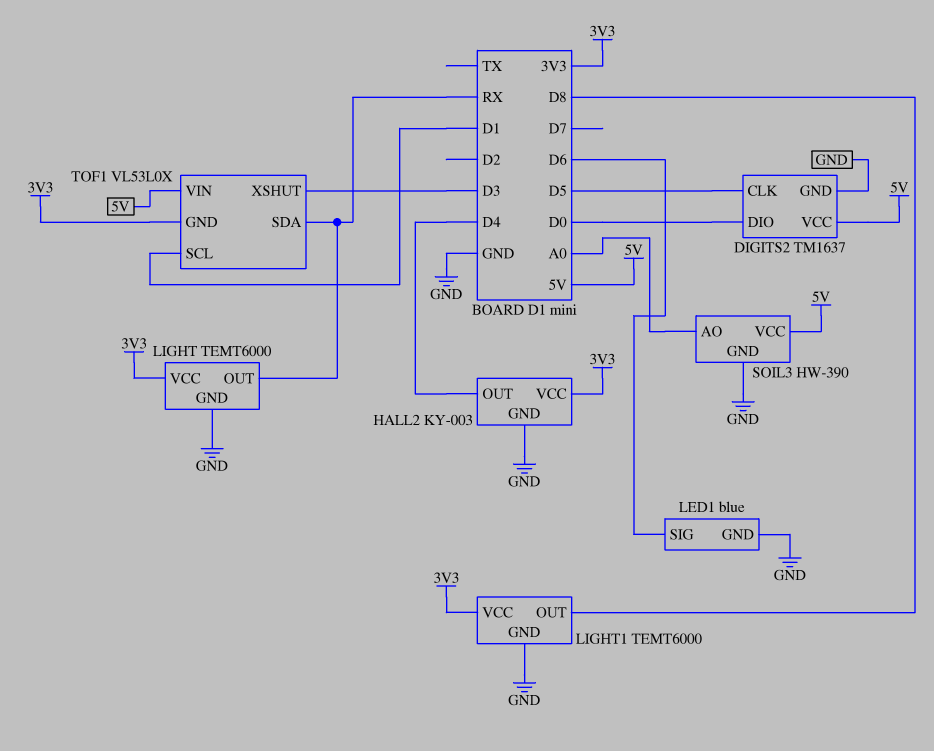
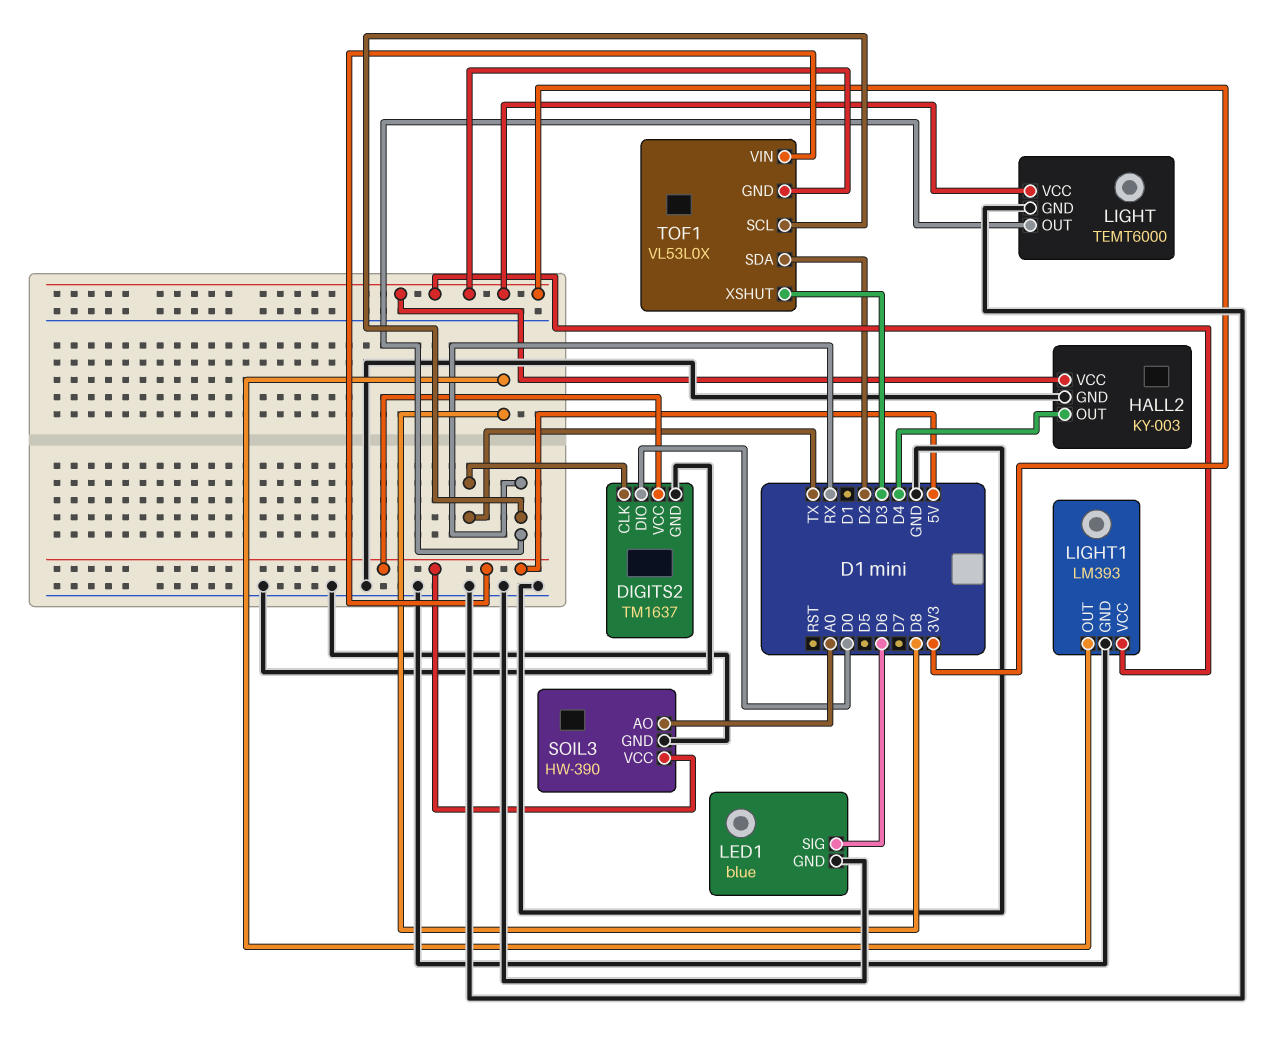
DIGITS2 pin CLK: D5 -> TX
LIGHT1: TEMT6000 -> LM393
TOF1 pin SCL: D1 -> RX
TOF1 pin SDA: RX -> D2

